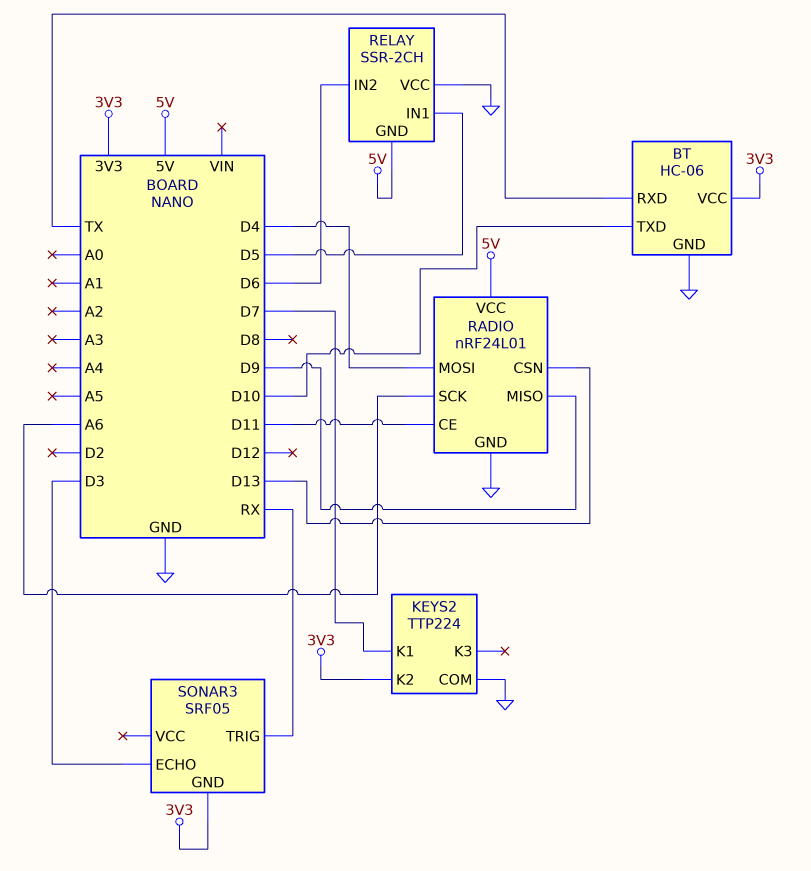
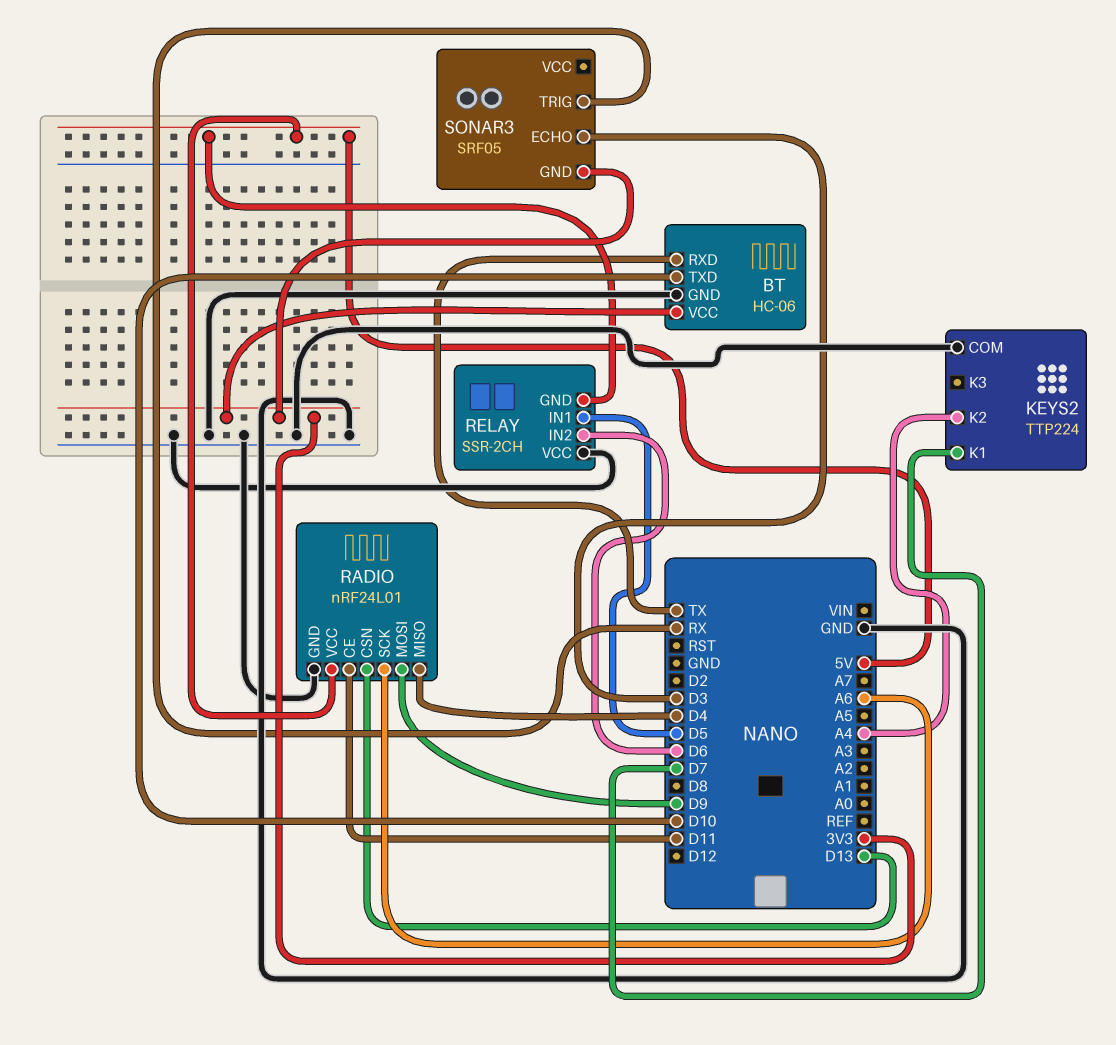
KEYS2 pin K2: 3V3 -> A4
RADIO pin MISO: D9 -> D4
RADIO pin MOSI: D4 -> D9

